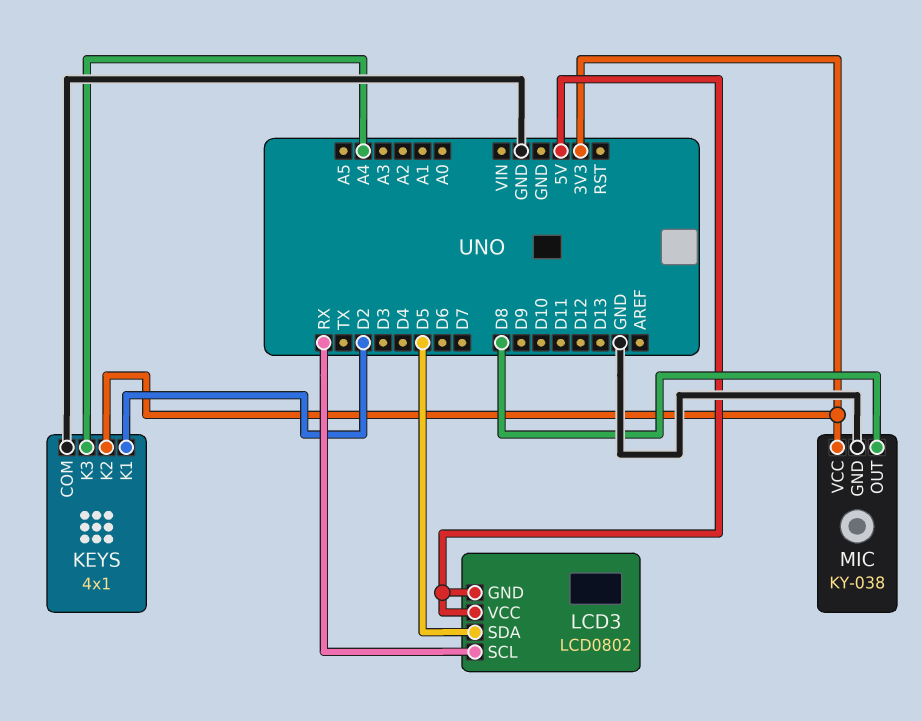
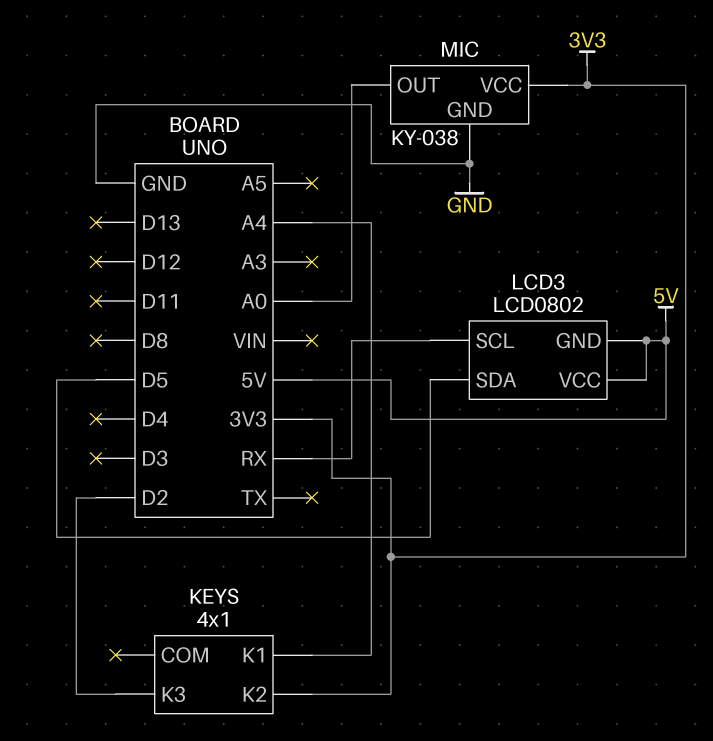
KEYS pin COM: GND -> none
KEYS pin K1: D2 -> A4
KEYS pin K3: A4 -> D2
MIC pin OUT: D8 -> A0

